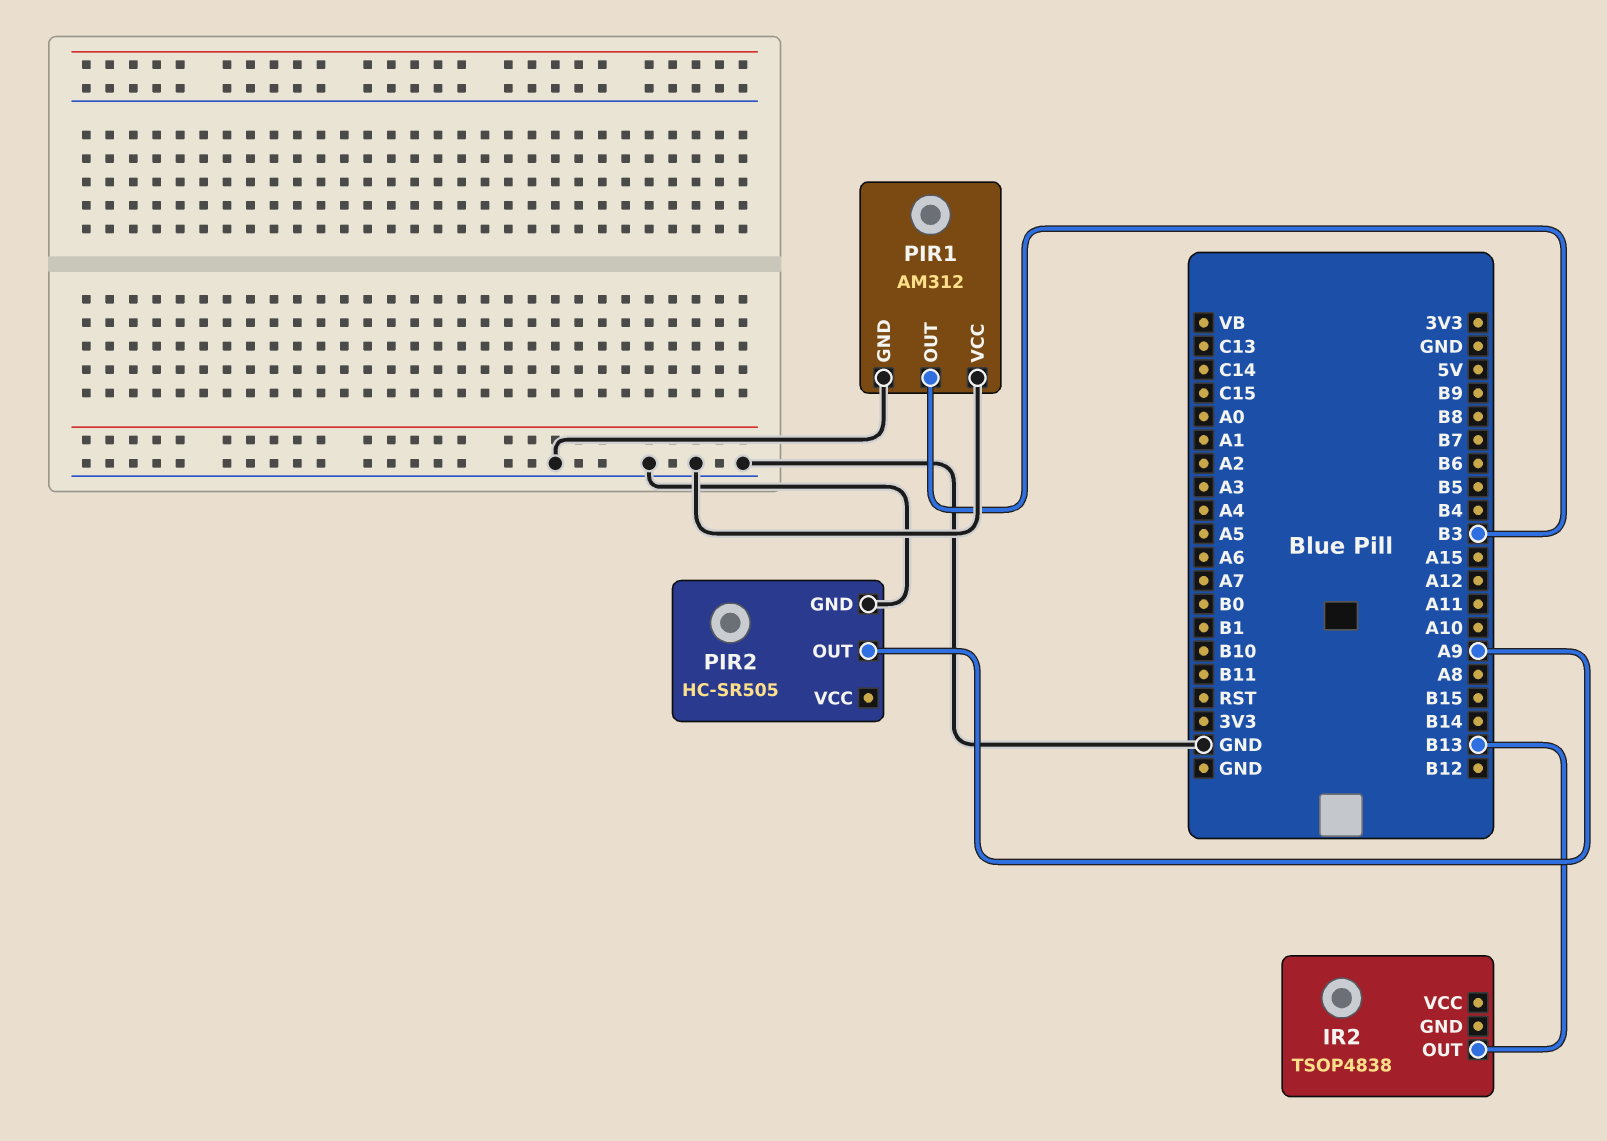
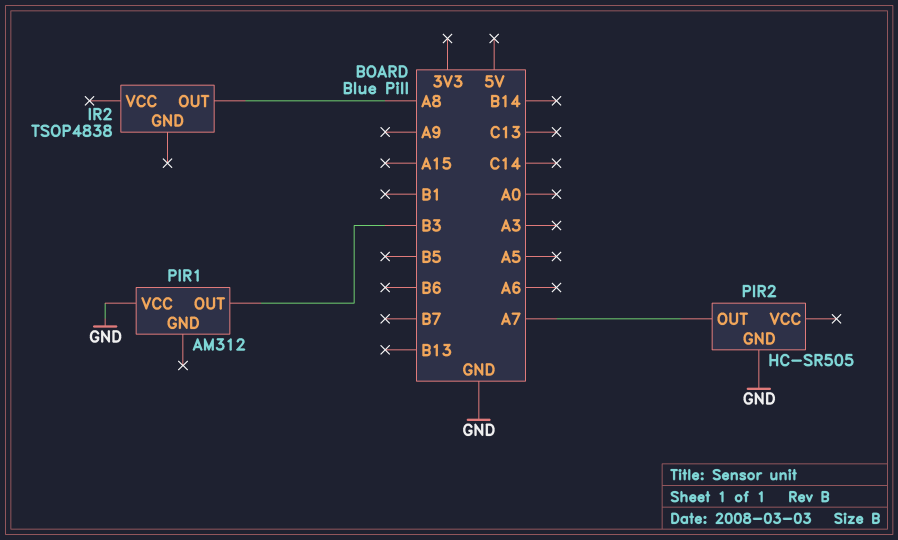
IR2 pin OUT: B13 -> A8
PIR1 pin GND: GND -> none
PIR2 pin OUT: A9 -> A7

